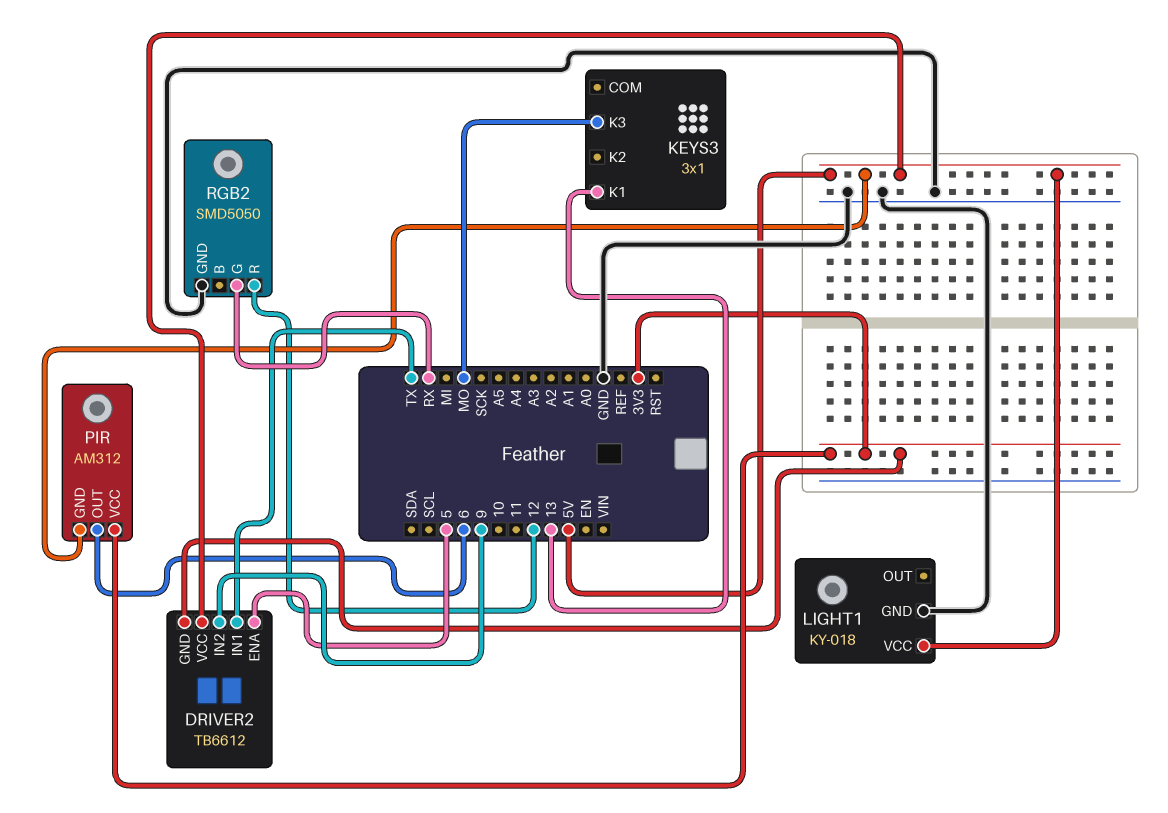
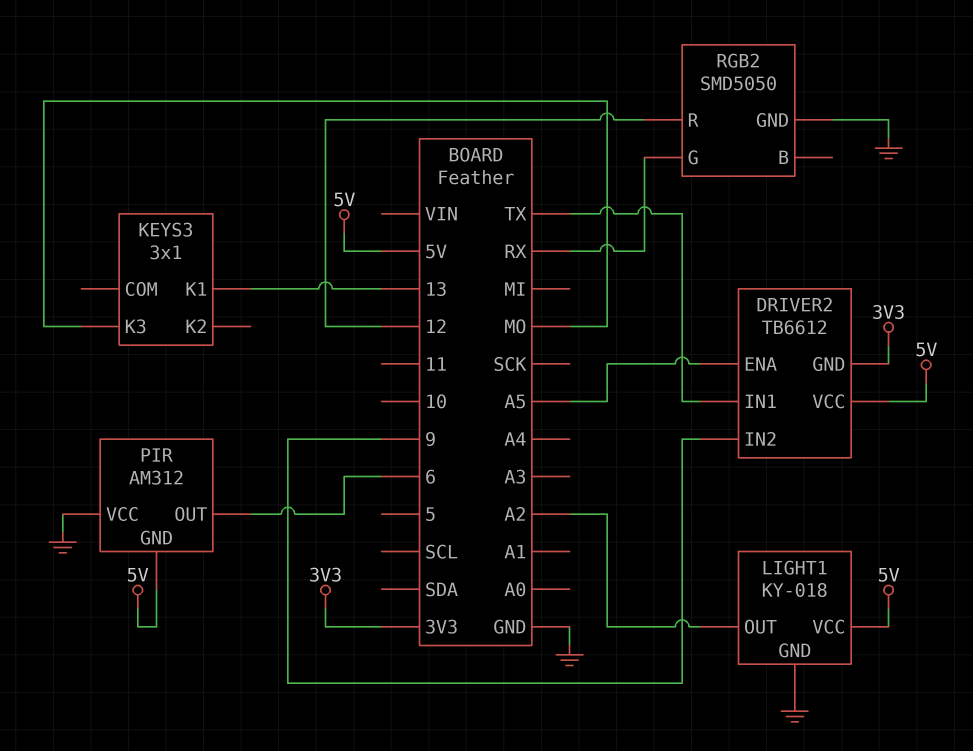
DRIVER2 pin ENA: 5 -> A5
LIGHT1 pin OUT: none -> A2
PIR pin VCC: 3V3 -> GND

